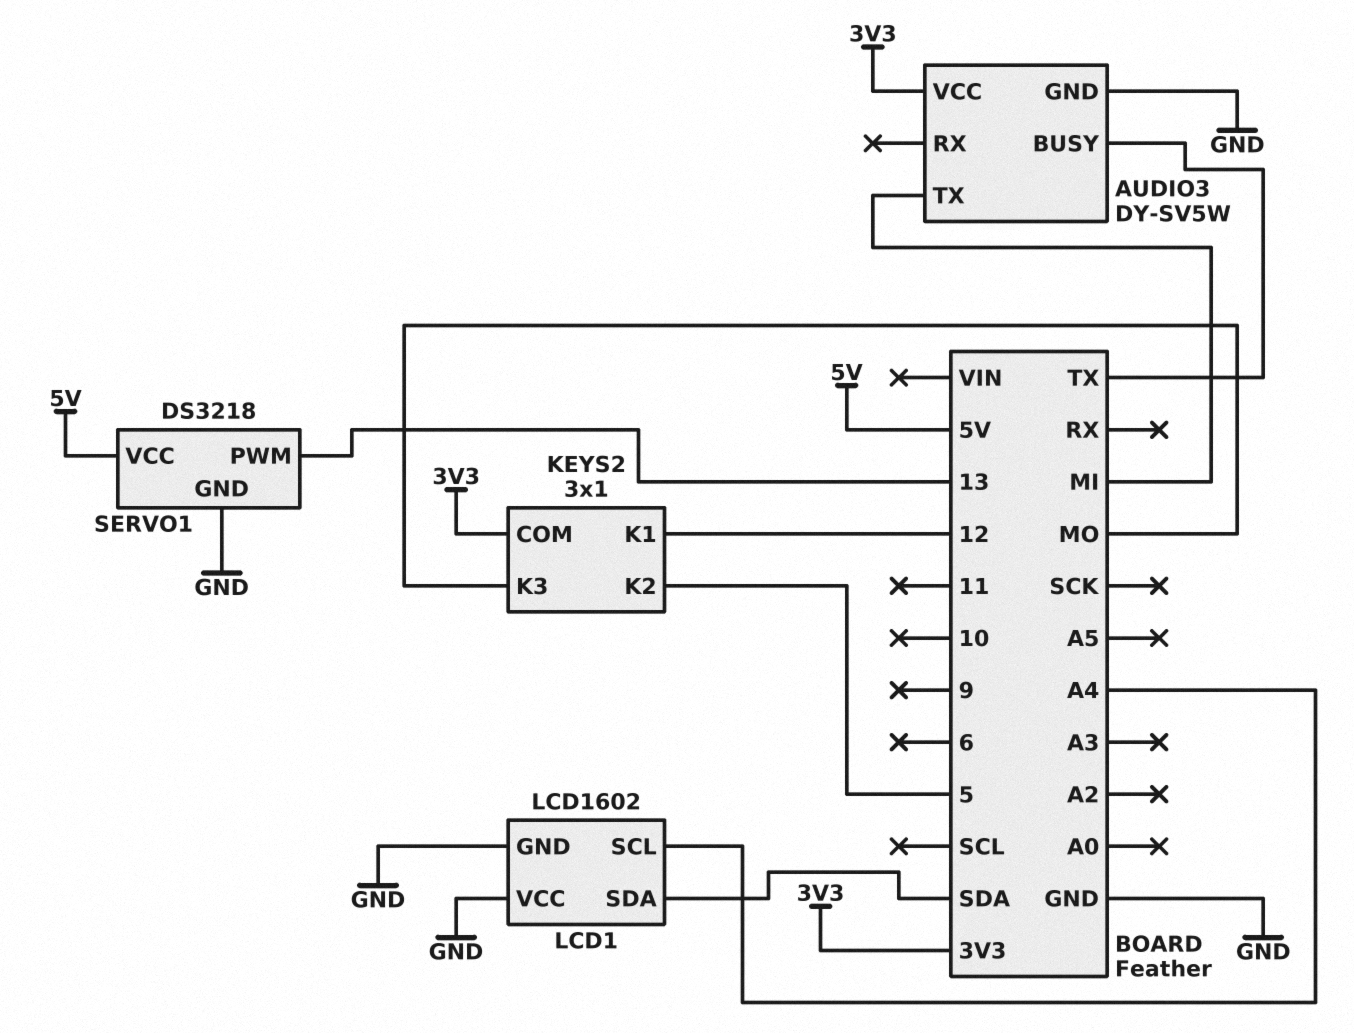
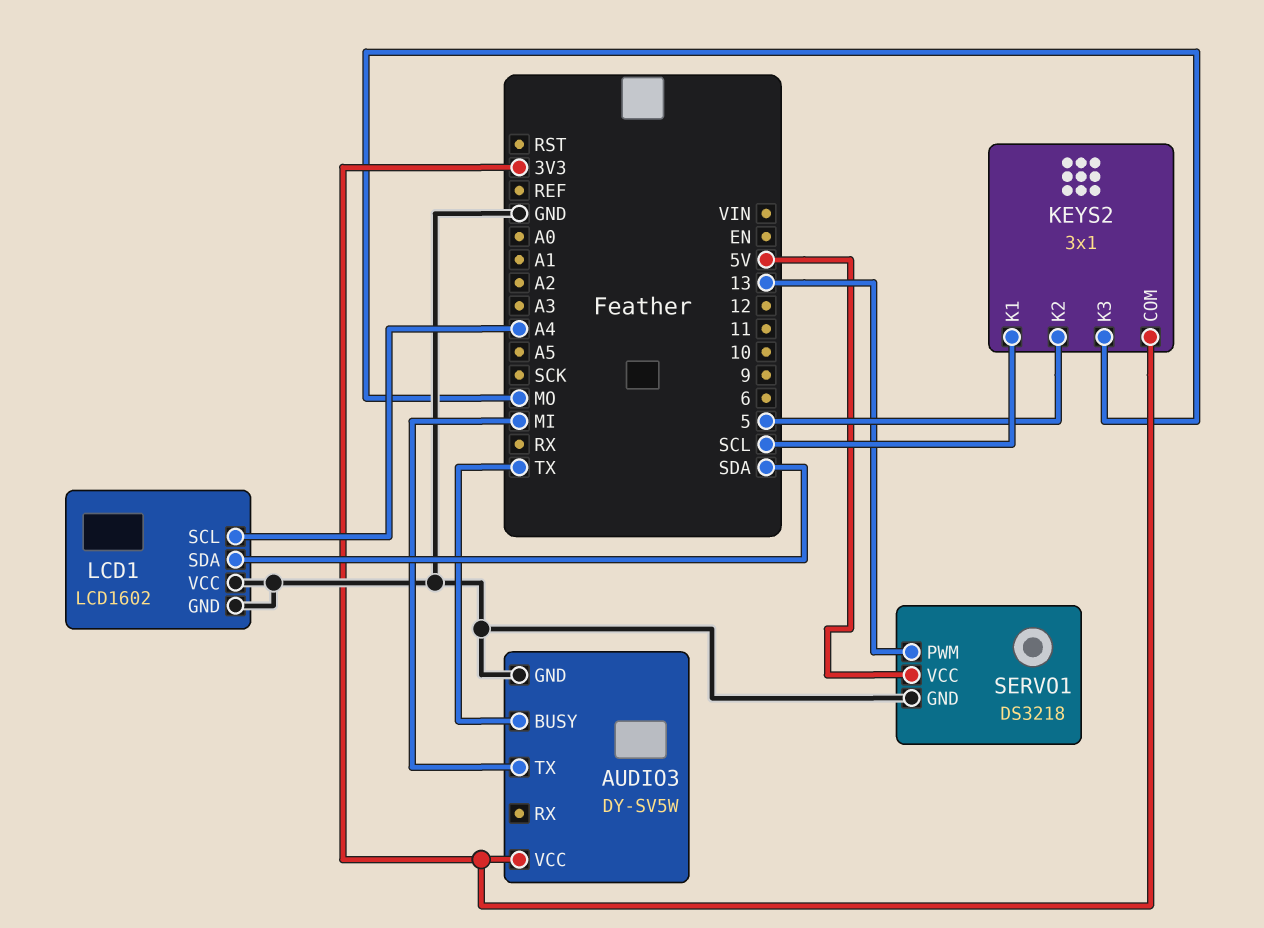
KEYS2 pin K1: 12 -> SCL

